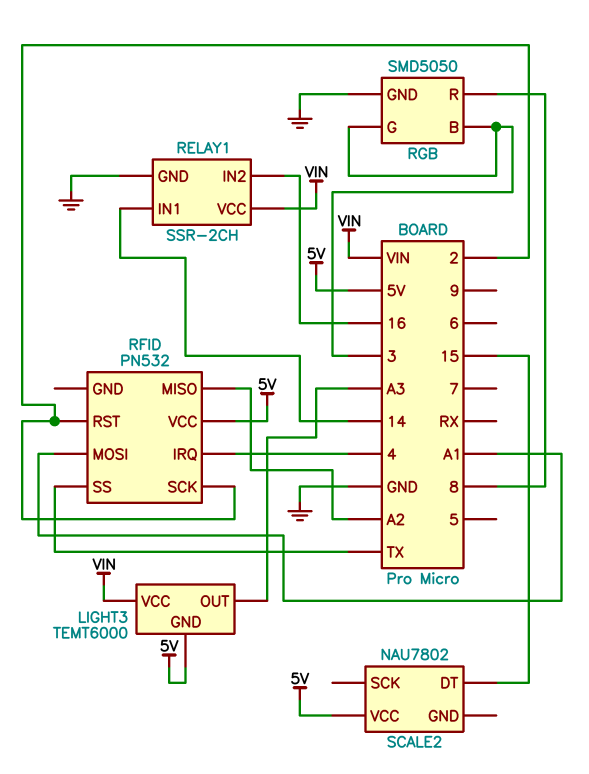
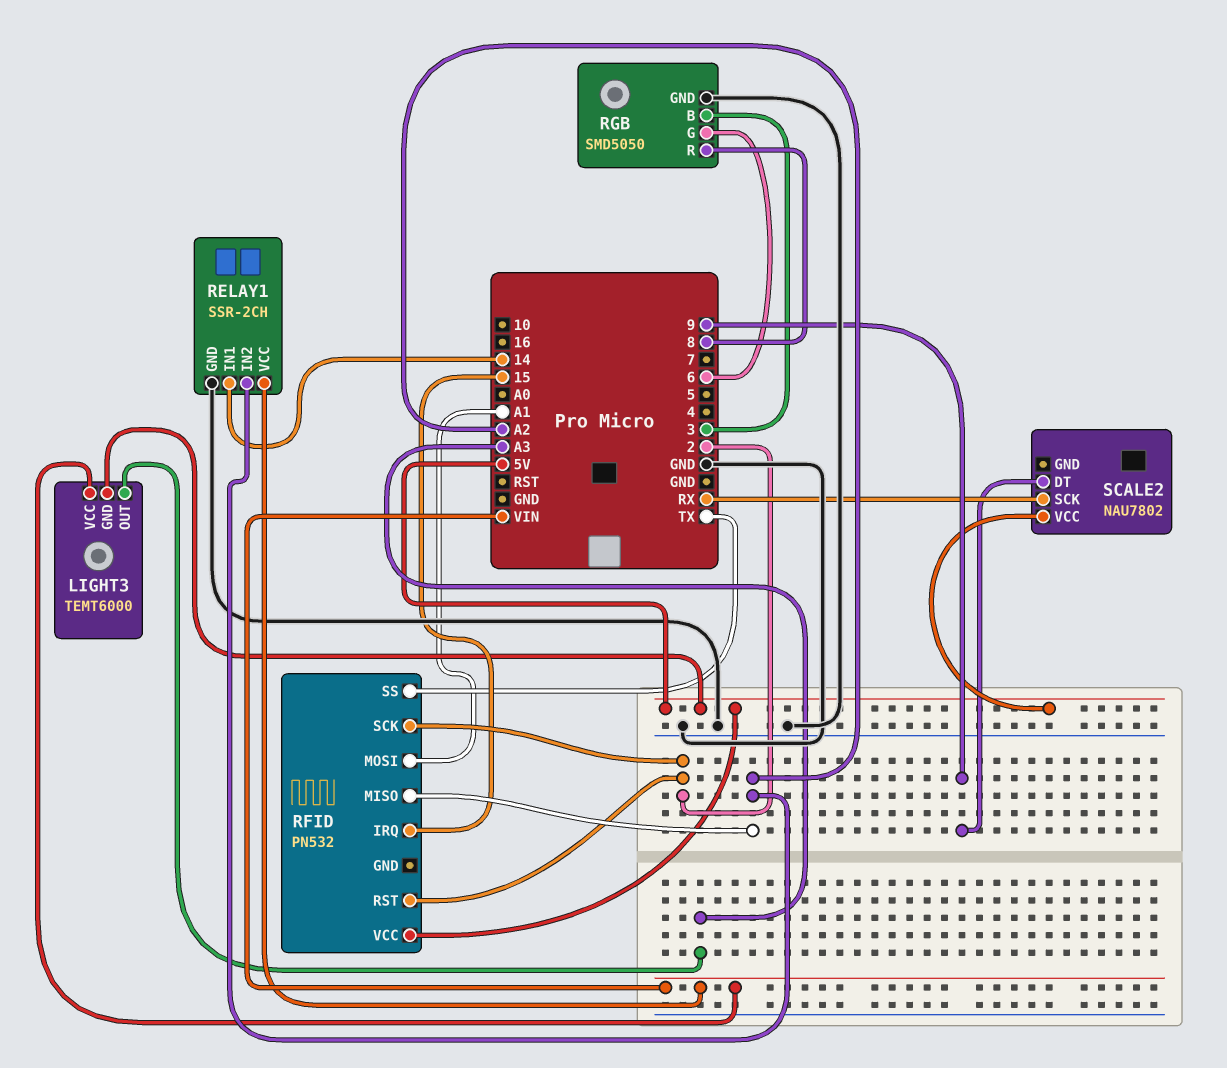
RELAY1 pin IN2: 16 -> A2
RFID pin IRQ: 4 -> 15
RGB pin G: 3 -> 6
SCALE2 pin DT: 15 -> 9
SCALE2 pin SCK: none -> RX

